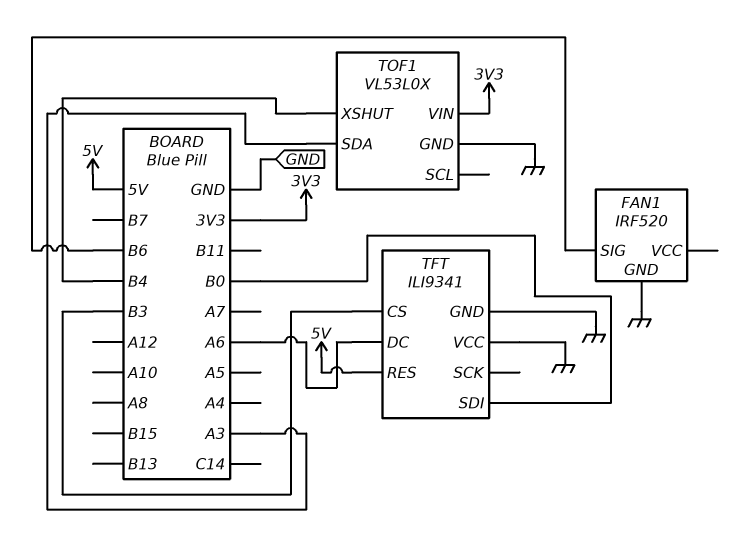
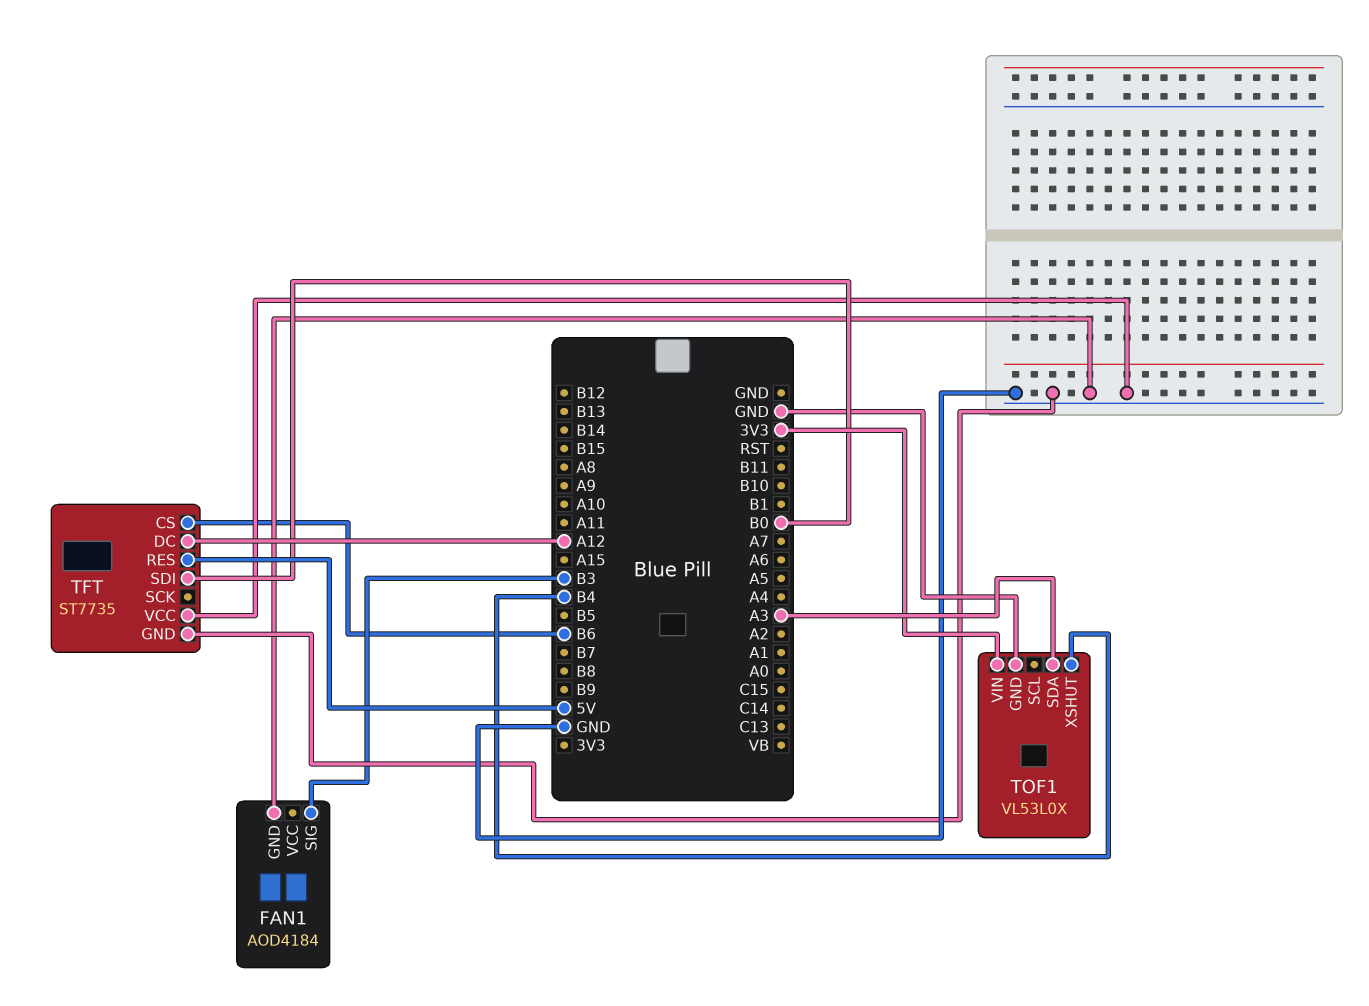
FAN1: IRF520 -> AOD4184
FAN1 pin SIG: B6 -> B3
TFT: ILI9341 -> ST7735
TFT pin CS: B3 -> B6
TFT pin DC: A6 -> A12

